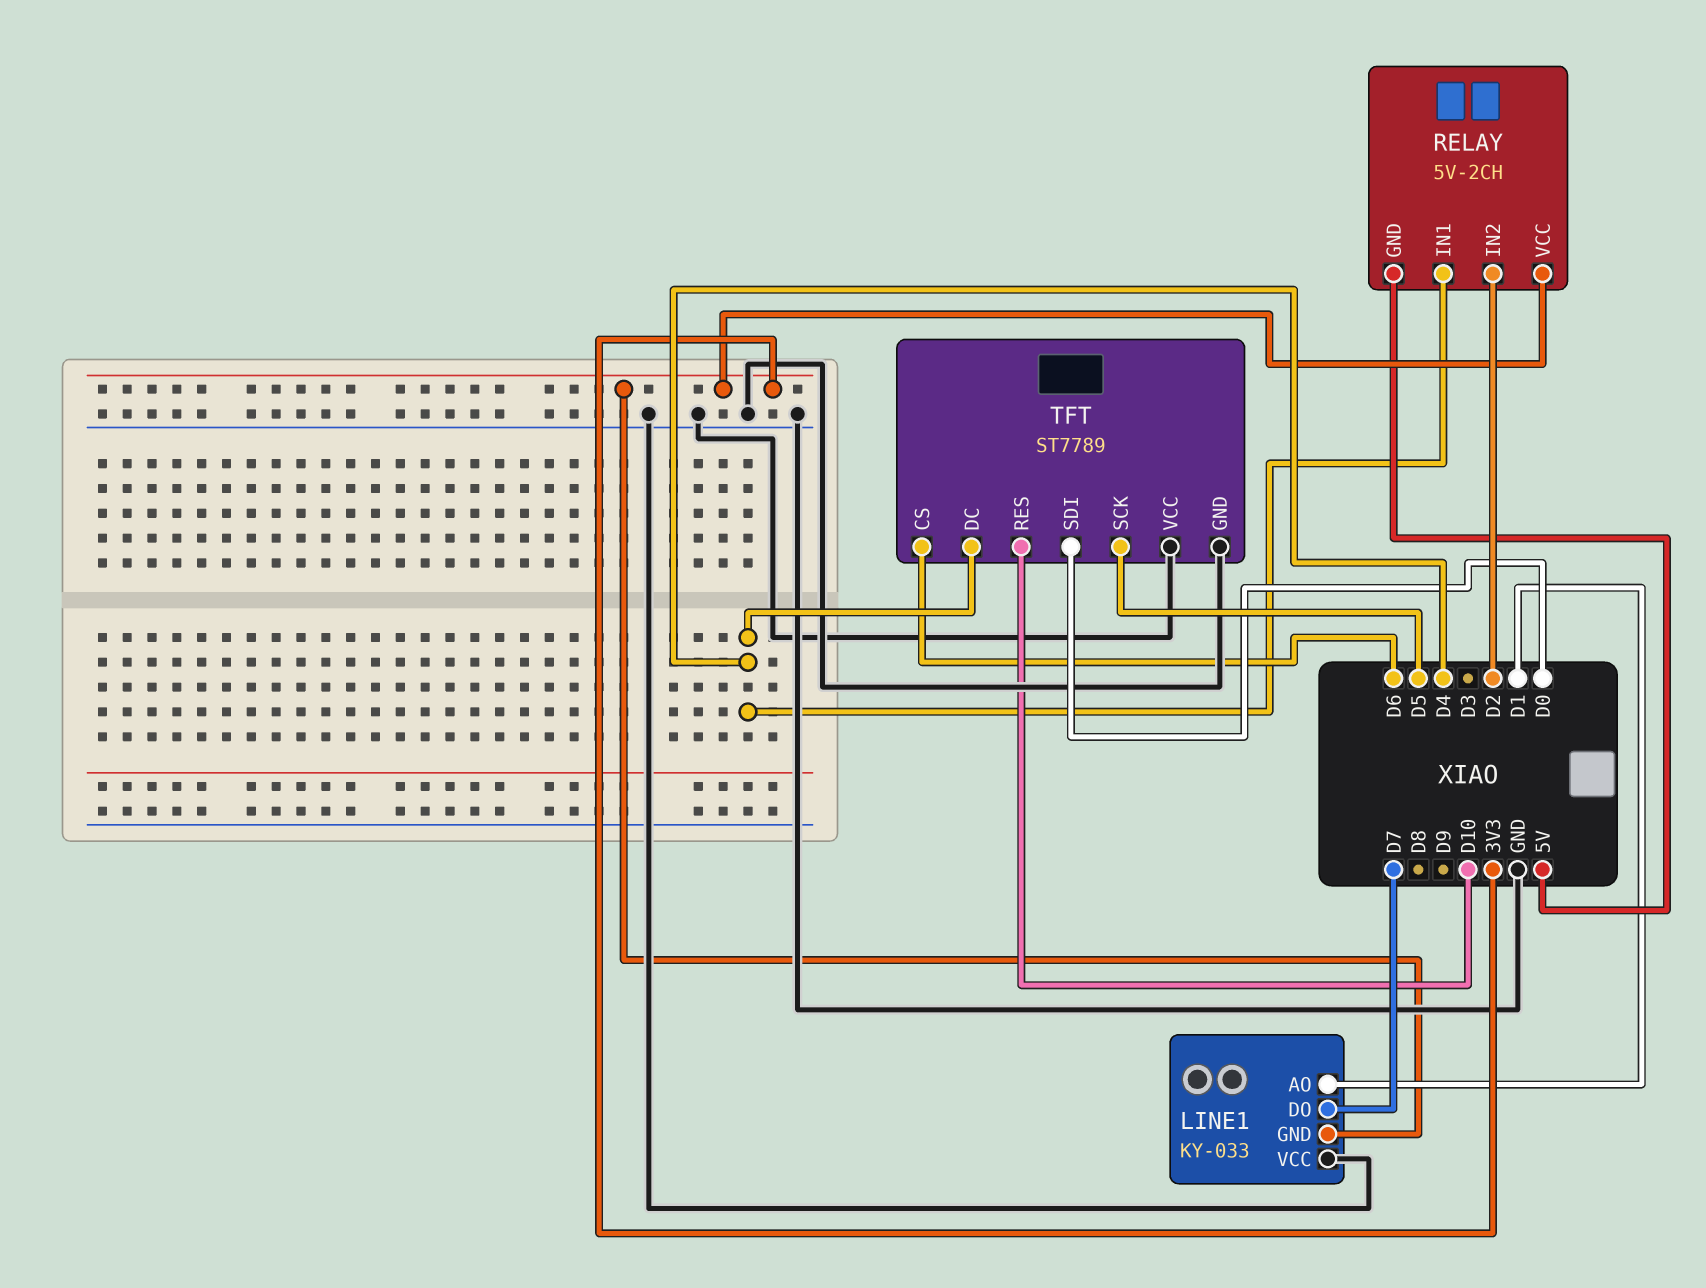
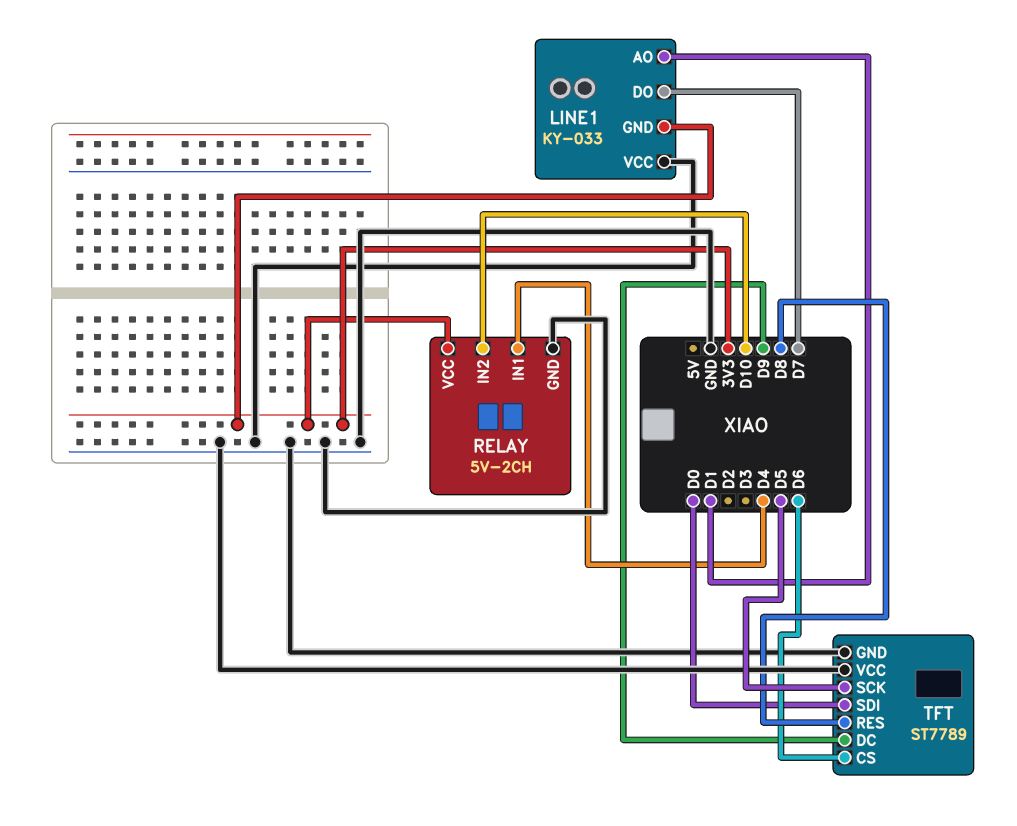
RELAY pin GND: 5V -> GND
RELAY pin IN2: D2 -> D10
TFT pin DC: D4 -> D9
TFT pin RES: D10 -> D8

